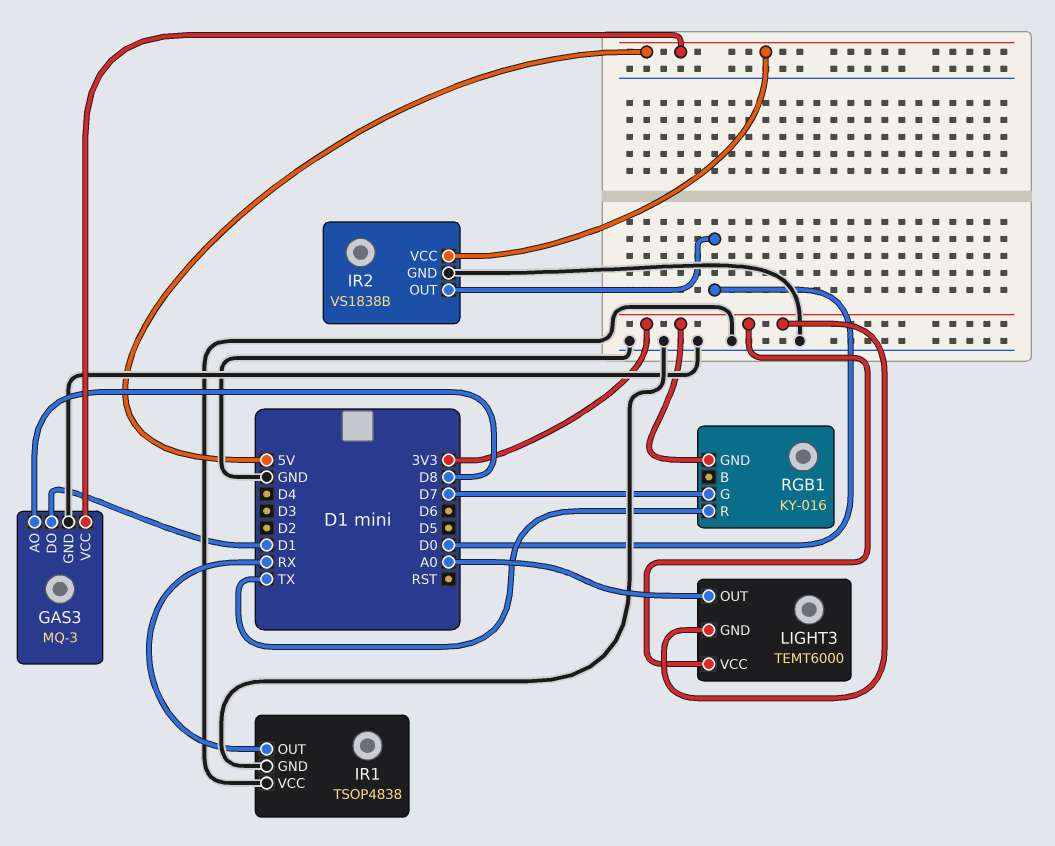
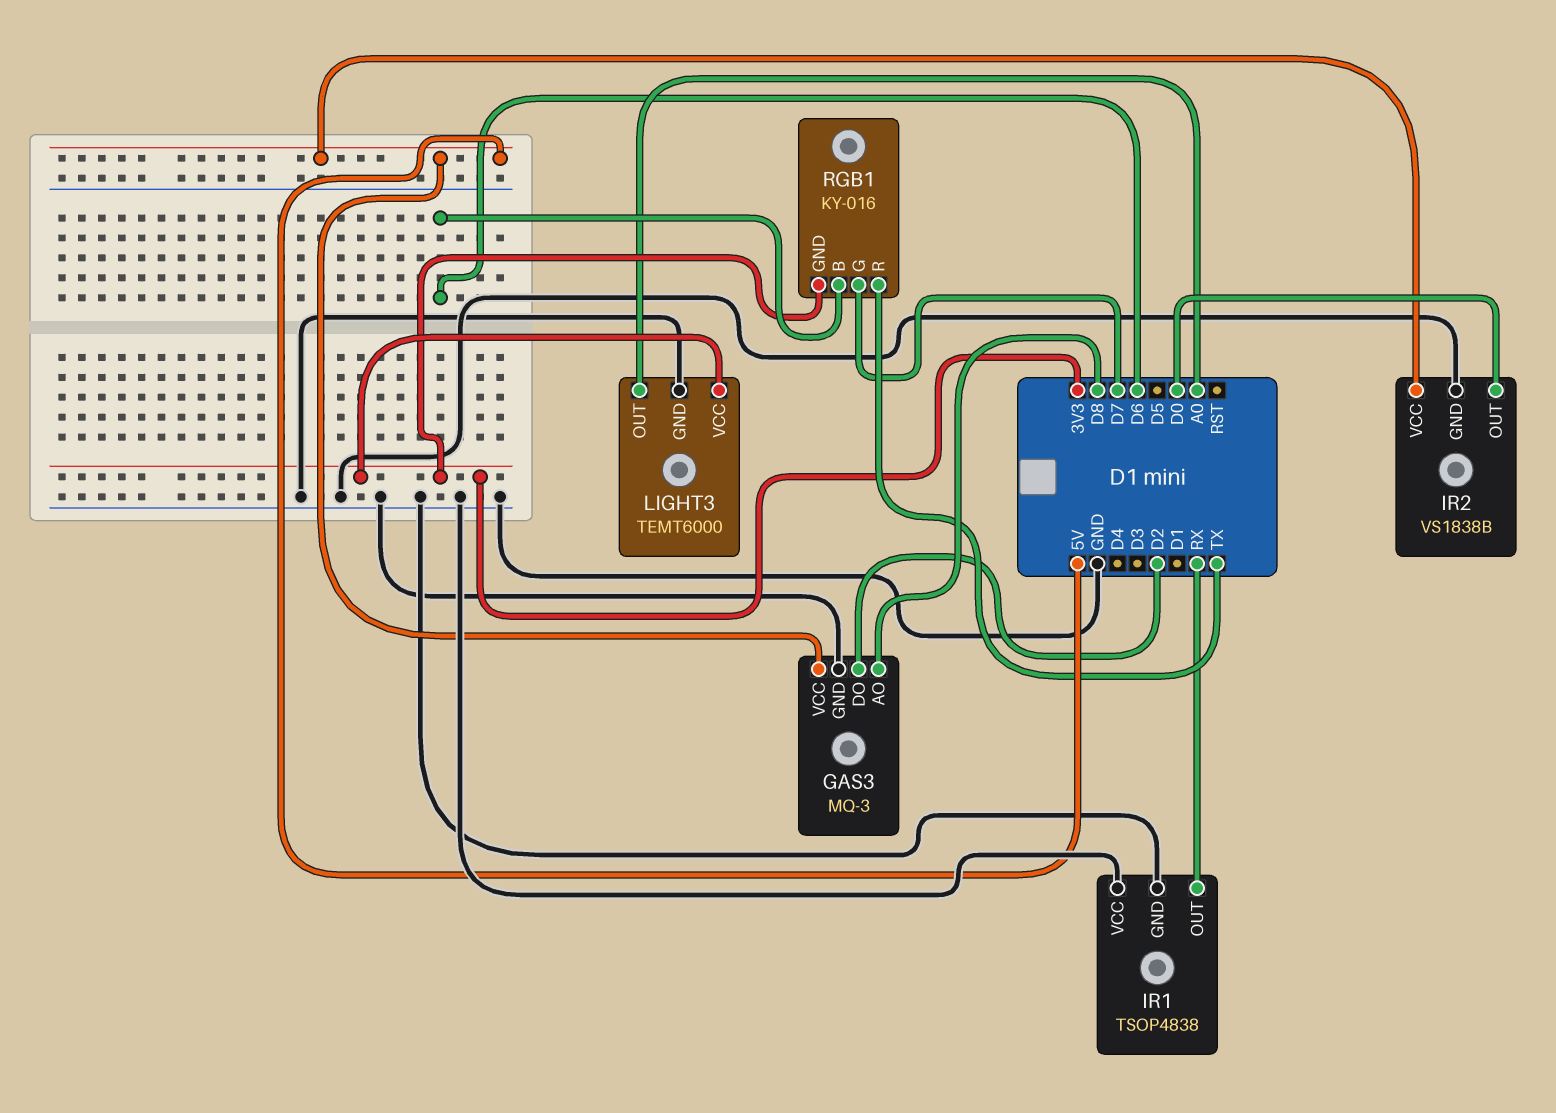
GAS3 pin DO: D1 -> D2
LIGHT3 pin GND: 3V3 -> GND
RGB1 pin B: none -> D6

